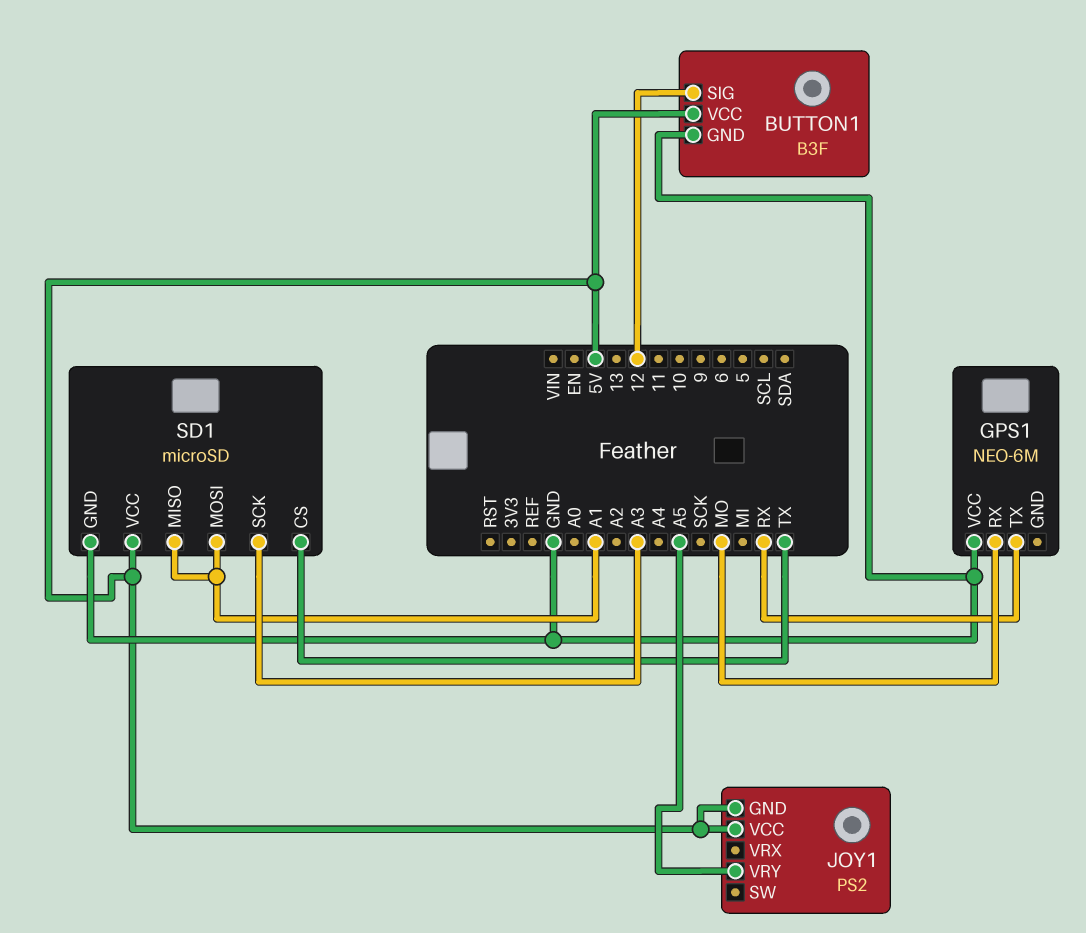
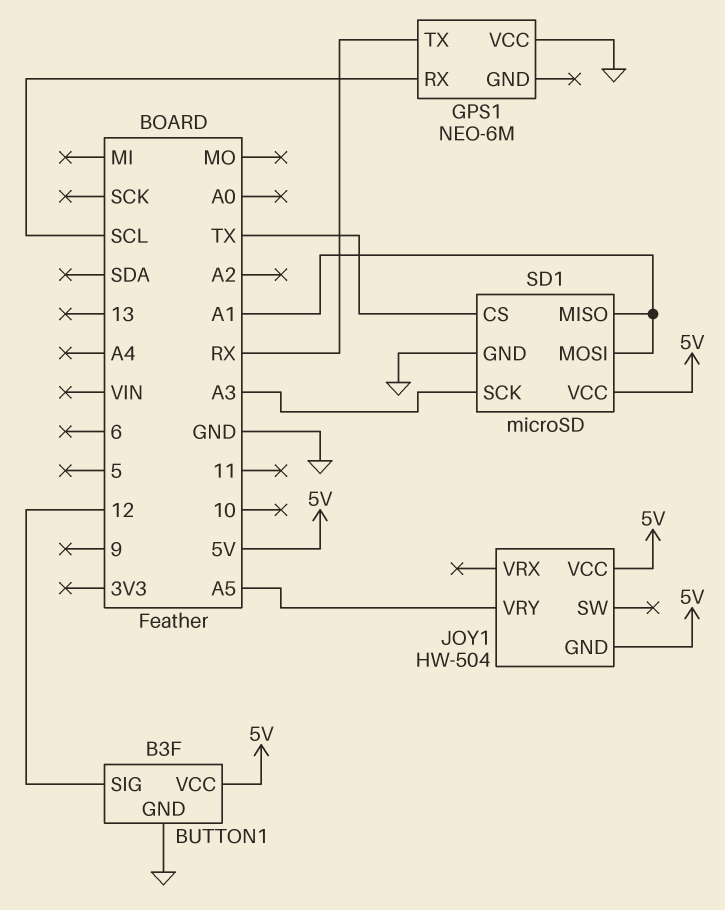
GPS1 pin RX: MO -> SCL
JOY1: PS2 -> HW-504

